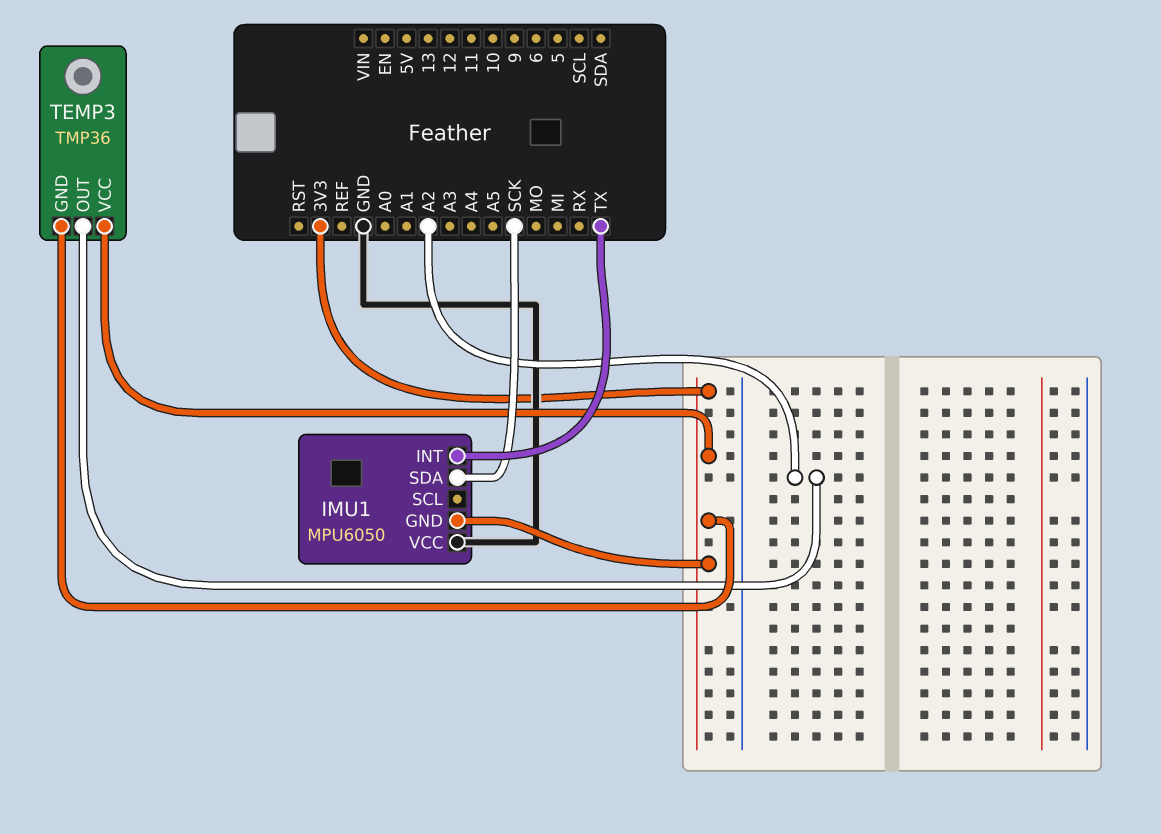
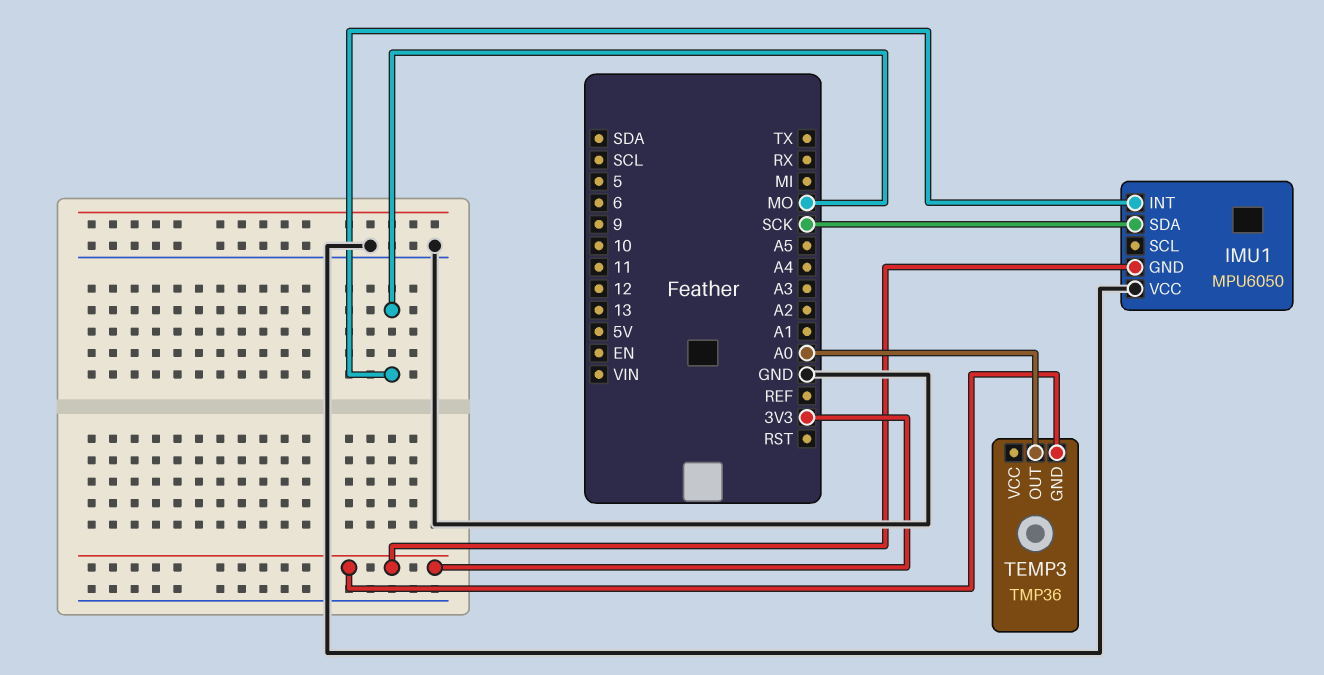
IMU1 pin INT: TX -> MO
TEMP3 pin OUT: A2 -> A0
TEMP3 pin VCC: 3V3 -> none

